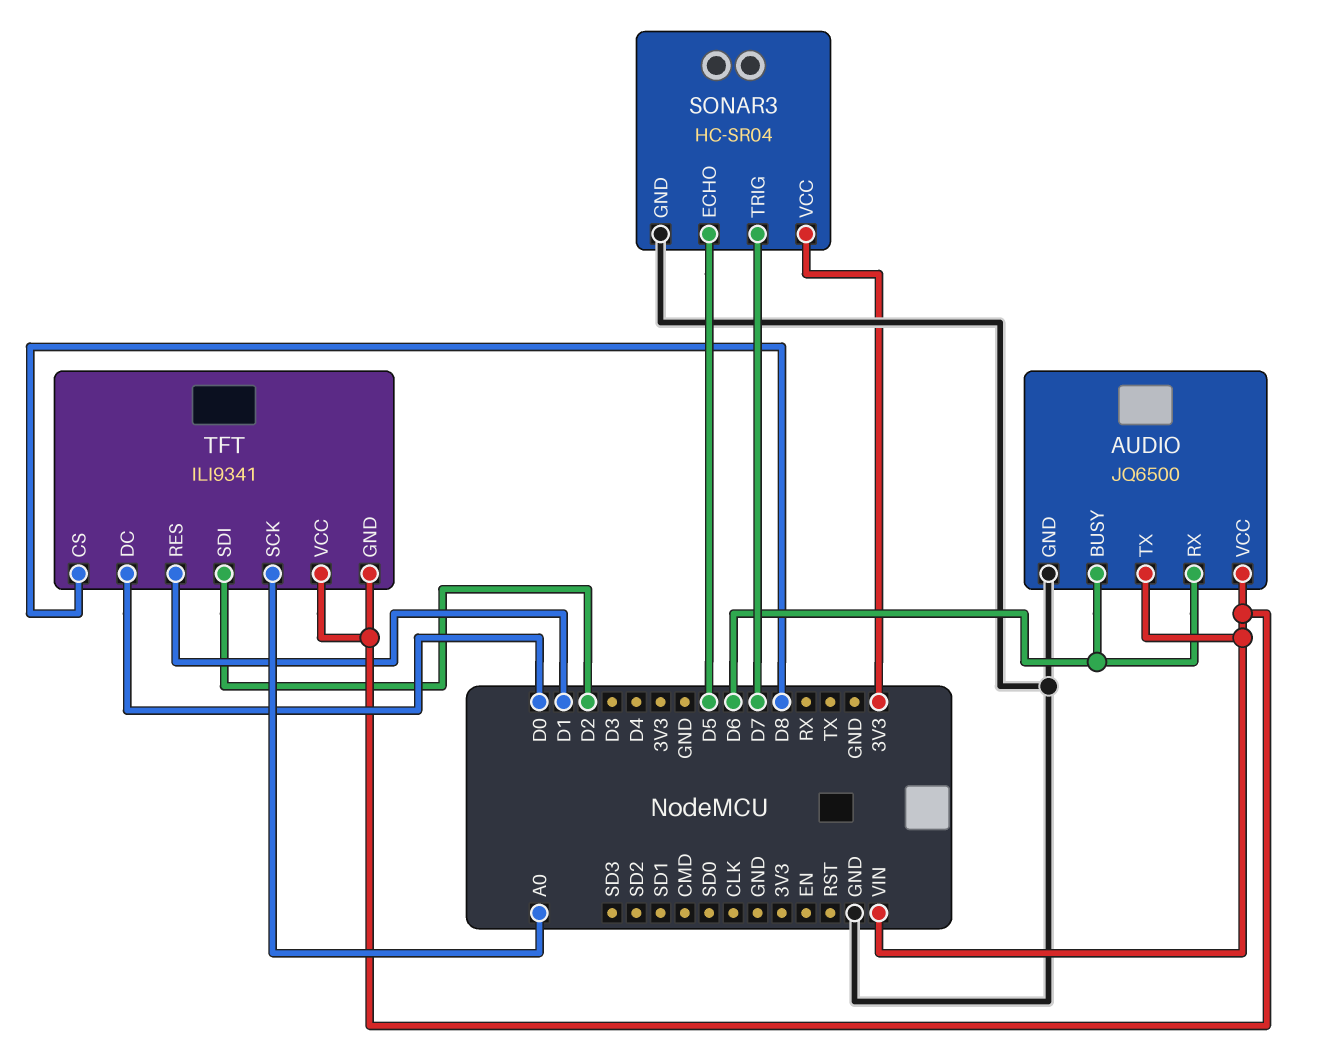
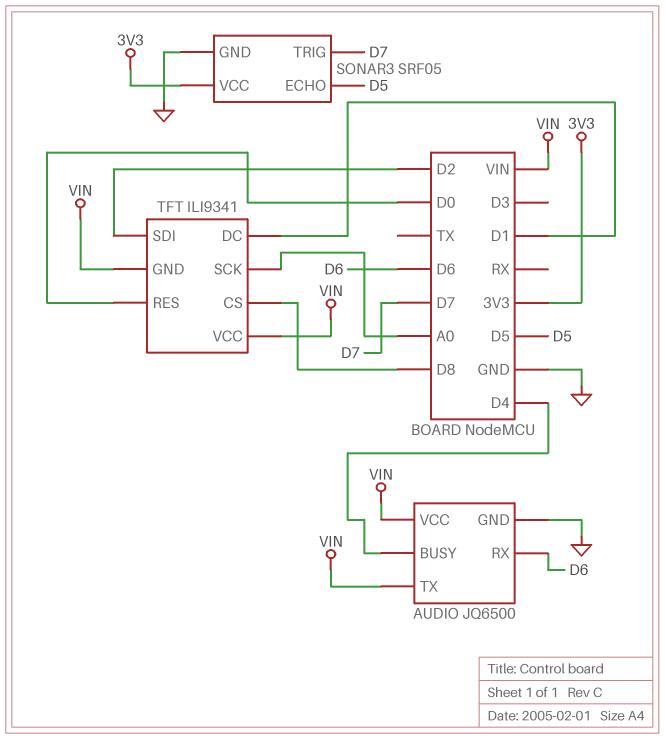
AUDIO pin BUSY: D6 -> D4
SONAR3: HC-SR04 -> SRF05
TFT pin DC: D0 -> D1
TFT pin RES: D1 -> D0

